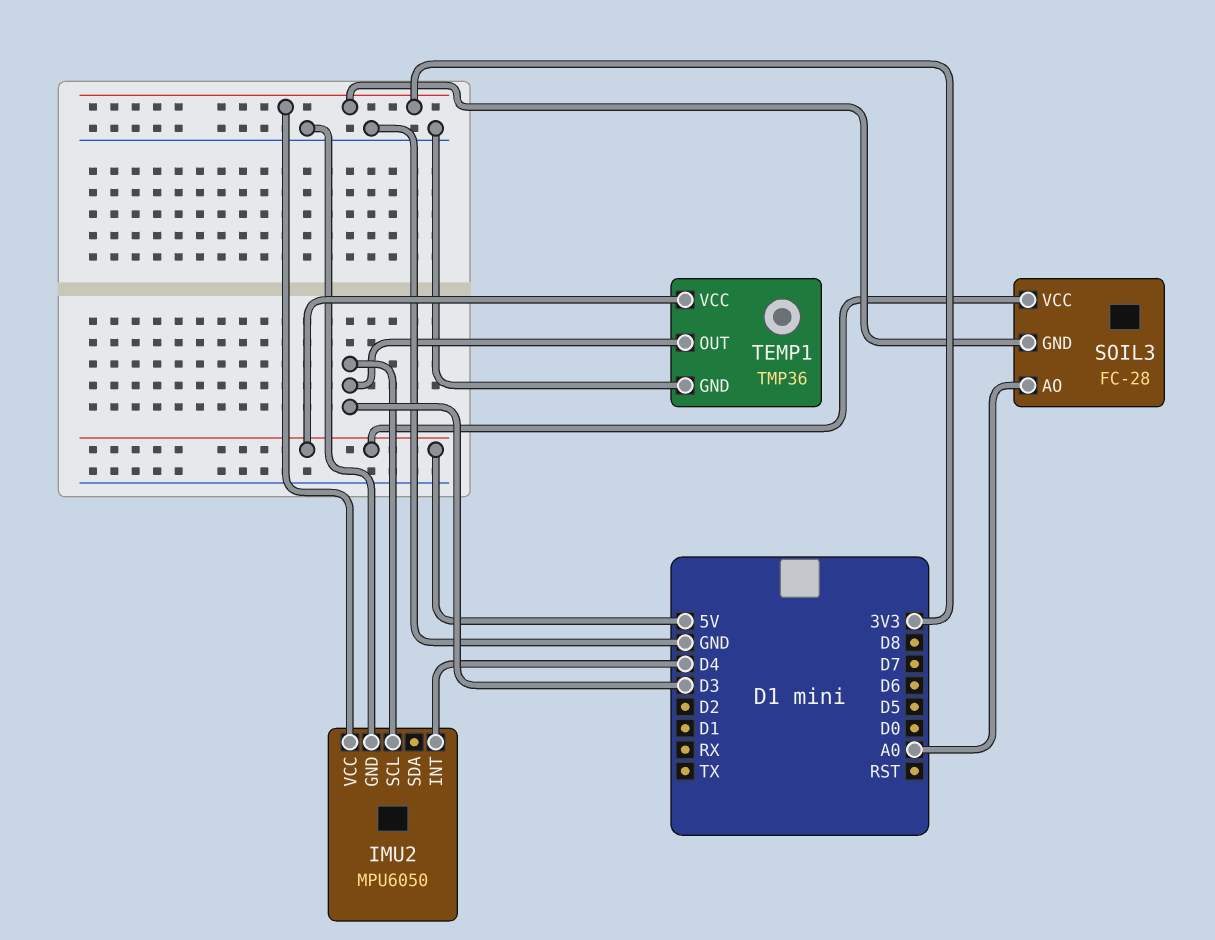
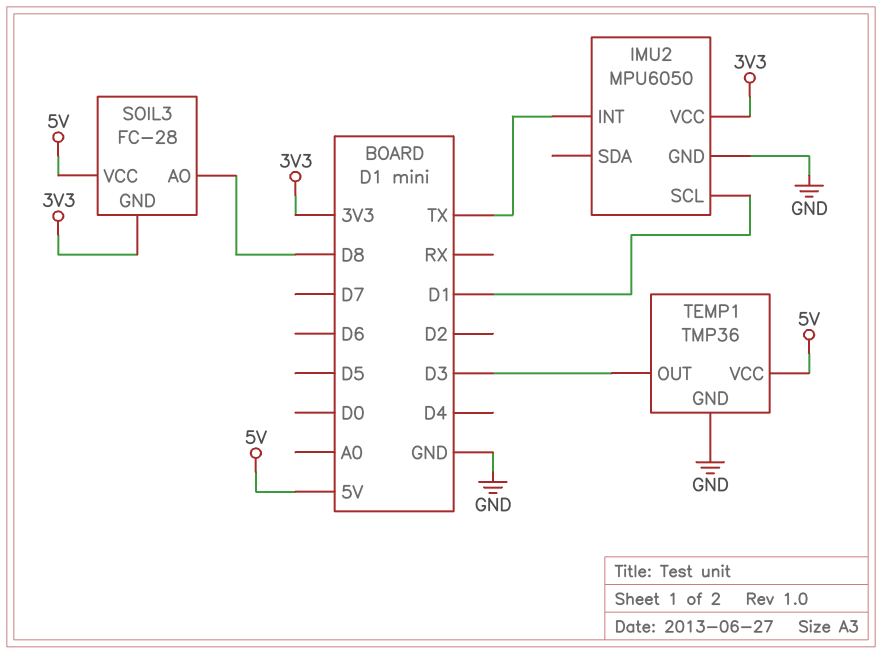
IMU2 pin INT: D4 -> TX
IMU2 pin SCL: D3 -> D1
SOIL3 pin AO: A0 -> D8

